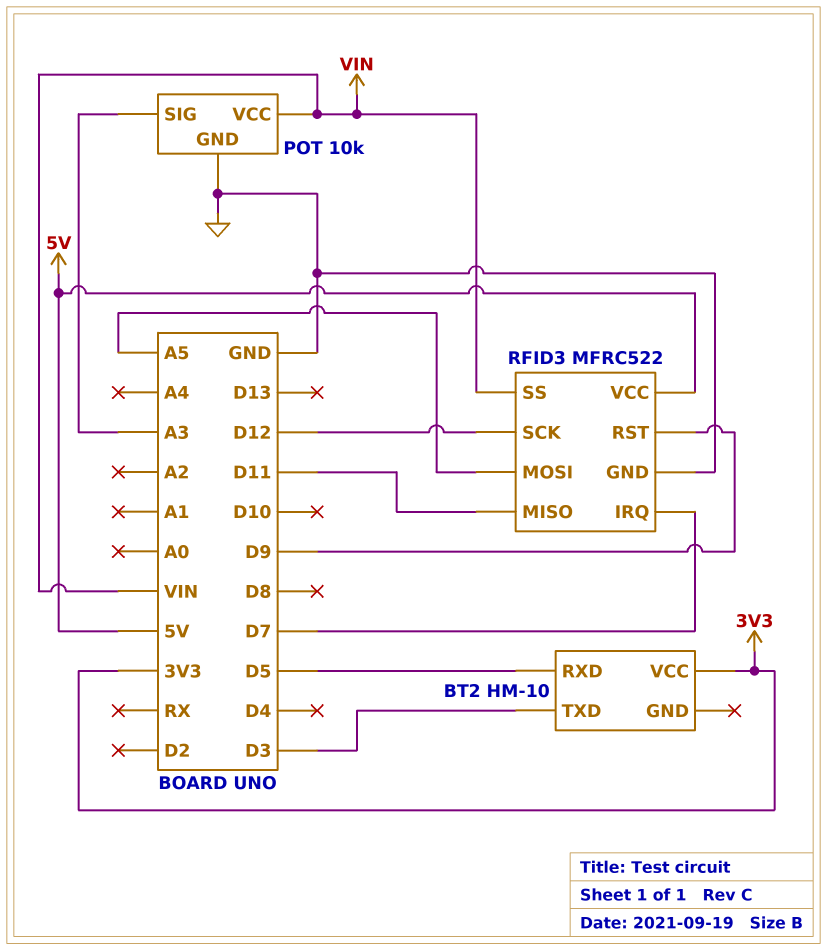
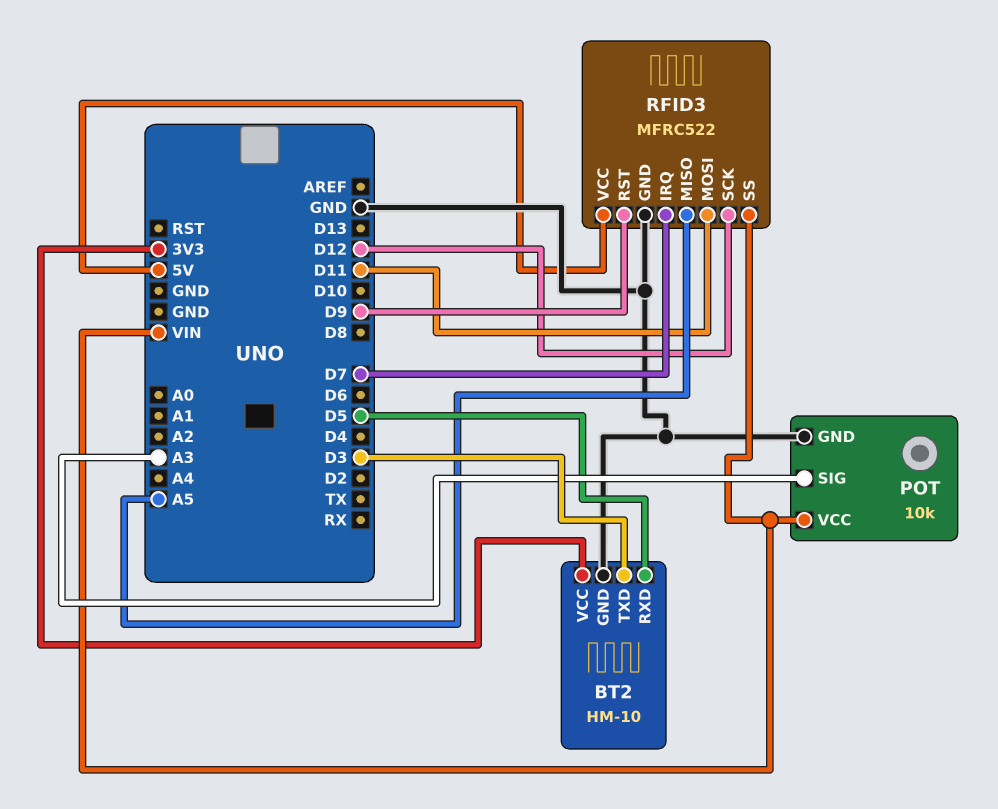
BT2 pin GND: none -> GND
RFID3 pin MISO: D11 -> A5
RFID3 pin MOSI: A5 -> D11

